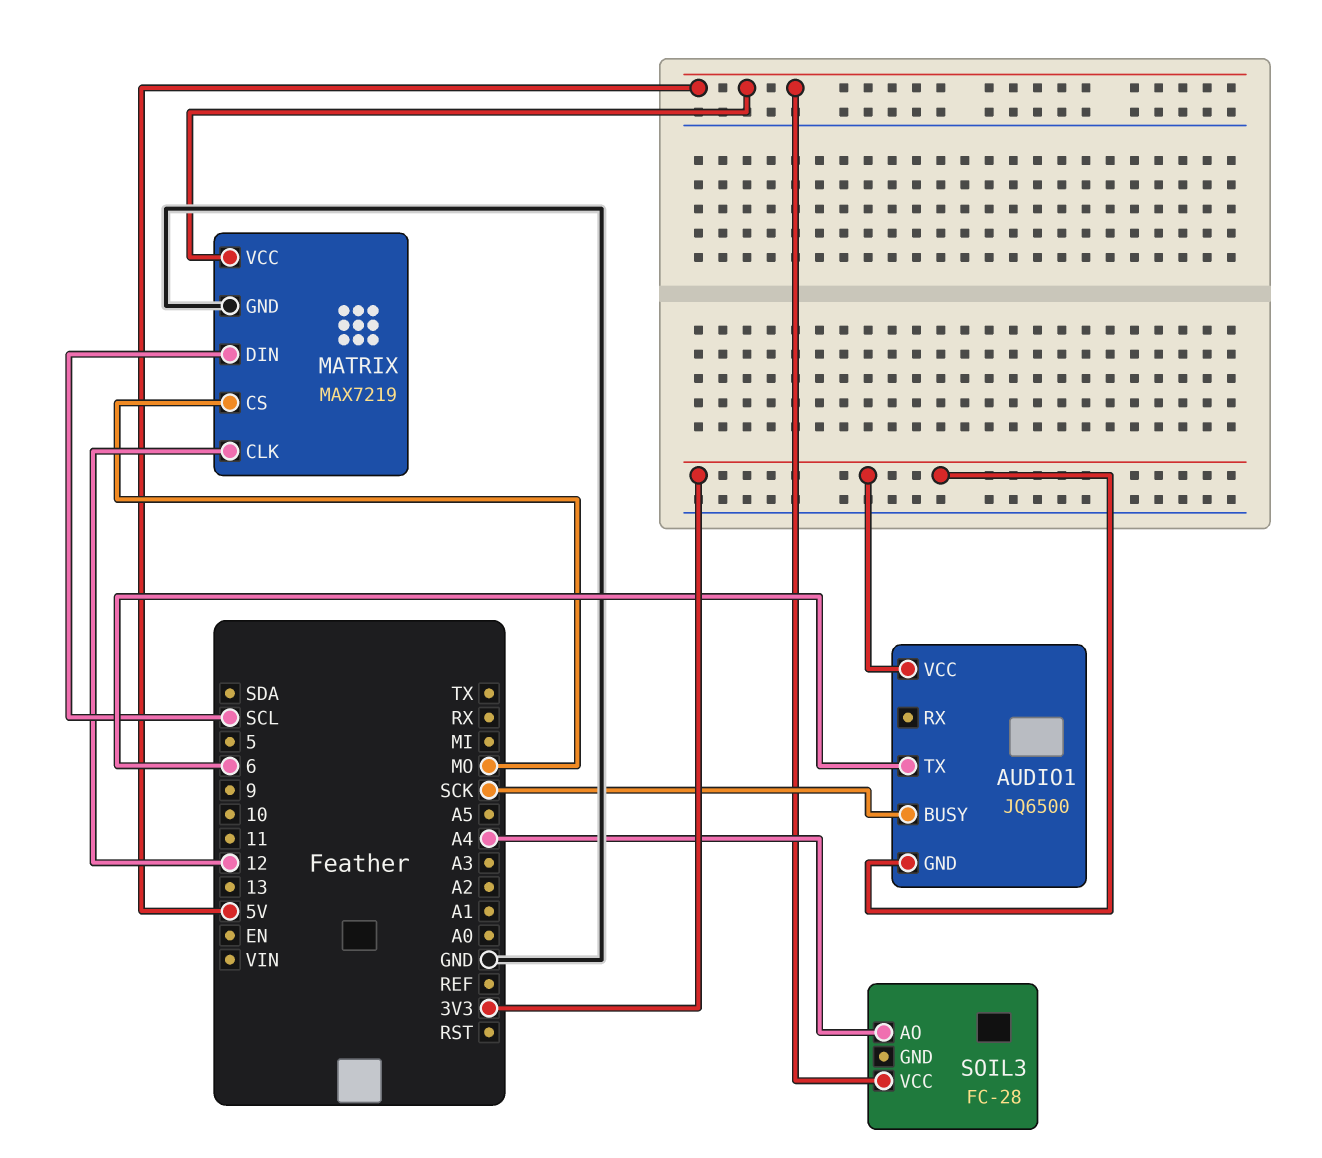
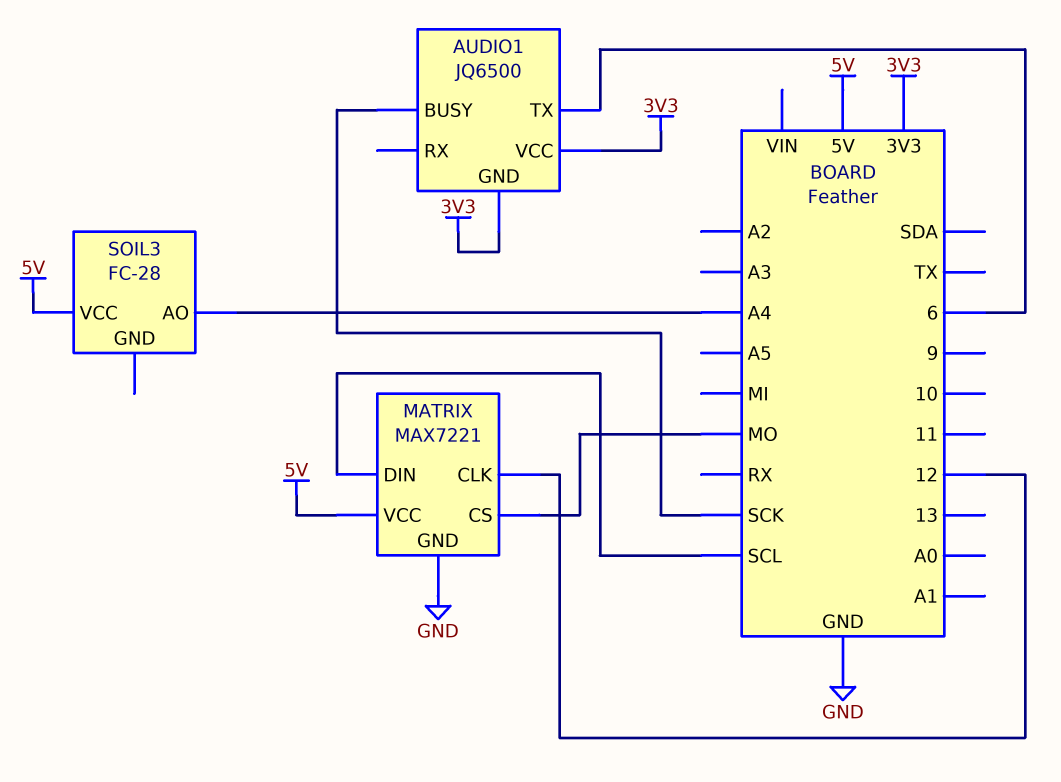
MATRIX: MAX7219 -> MAX7221

